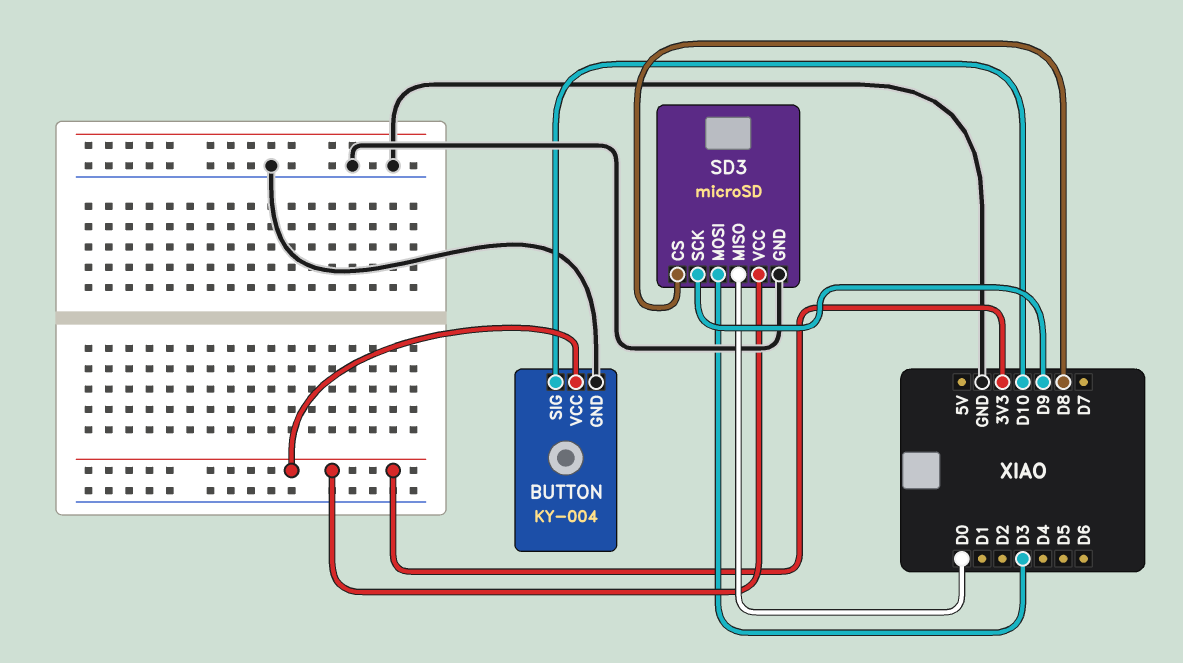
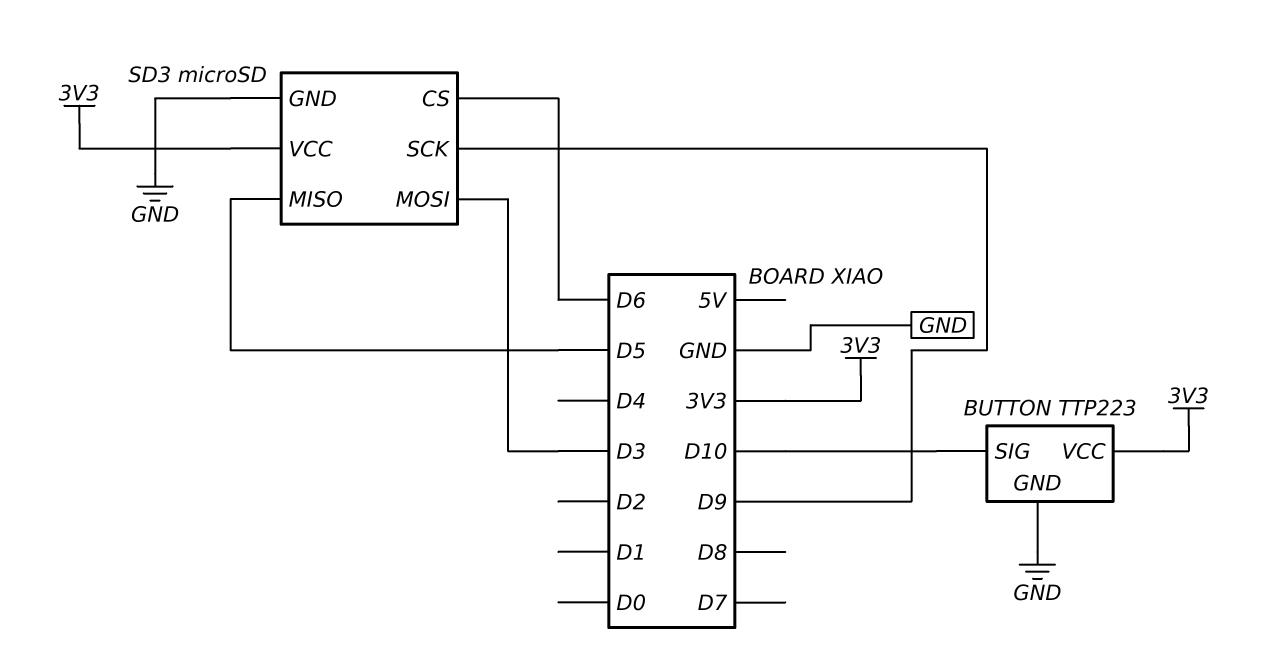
BUTTON: KY-004 -> TTP223
SD3 pin CS: D8 -> D6
SD3 pin MISO: D0 -> D5

